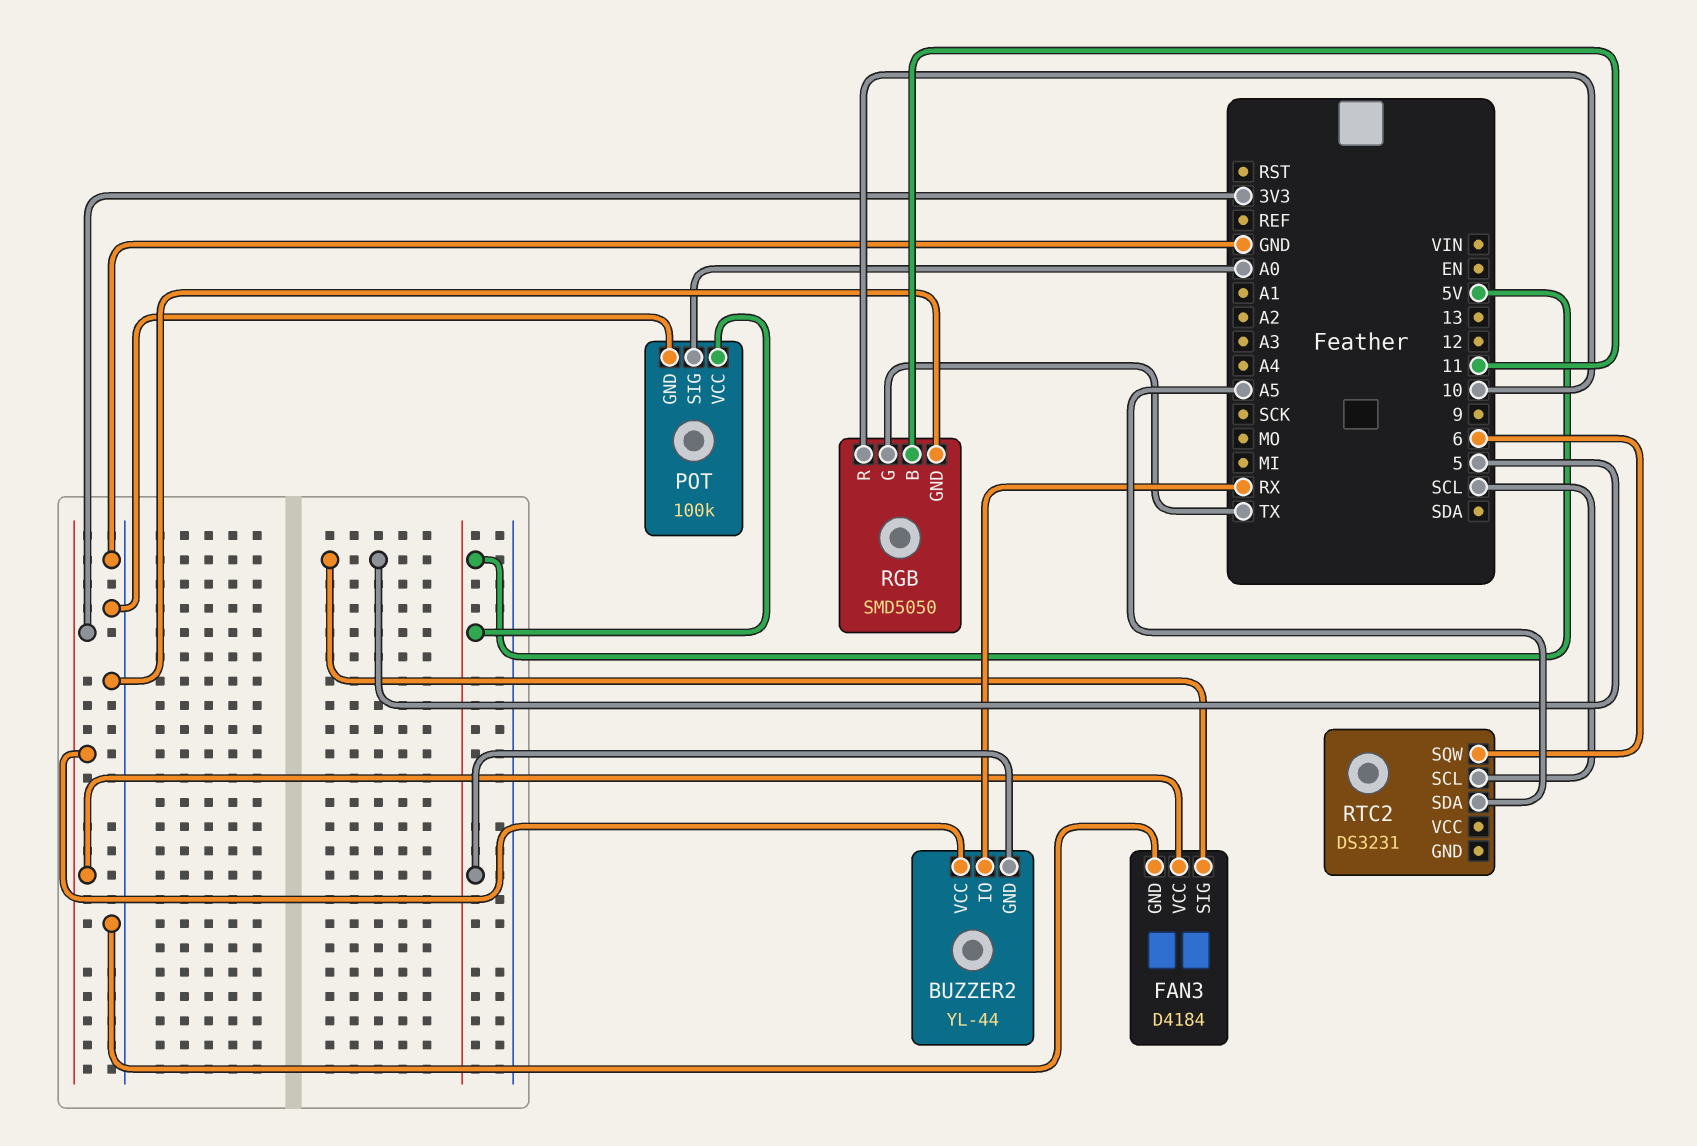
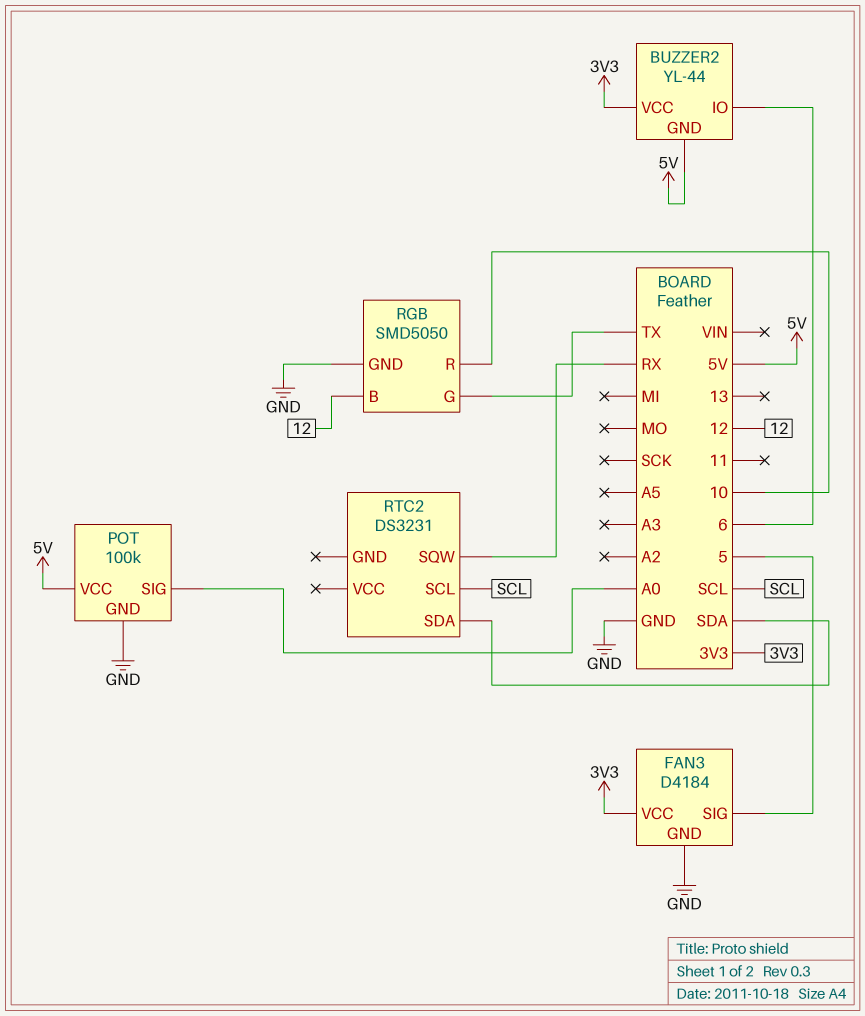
BUZZER2 pin IO: RX -> 6
RGB pin B: 11 -> 12
RTC2 pin SDA: A5 -> SDA
RTC2 pin SQW: 6 -> RX

